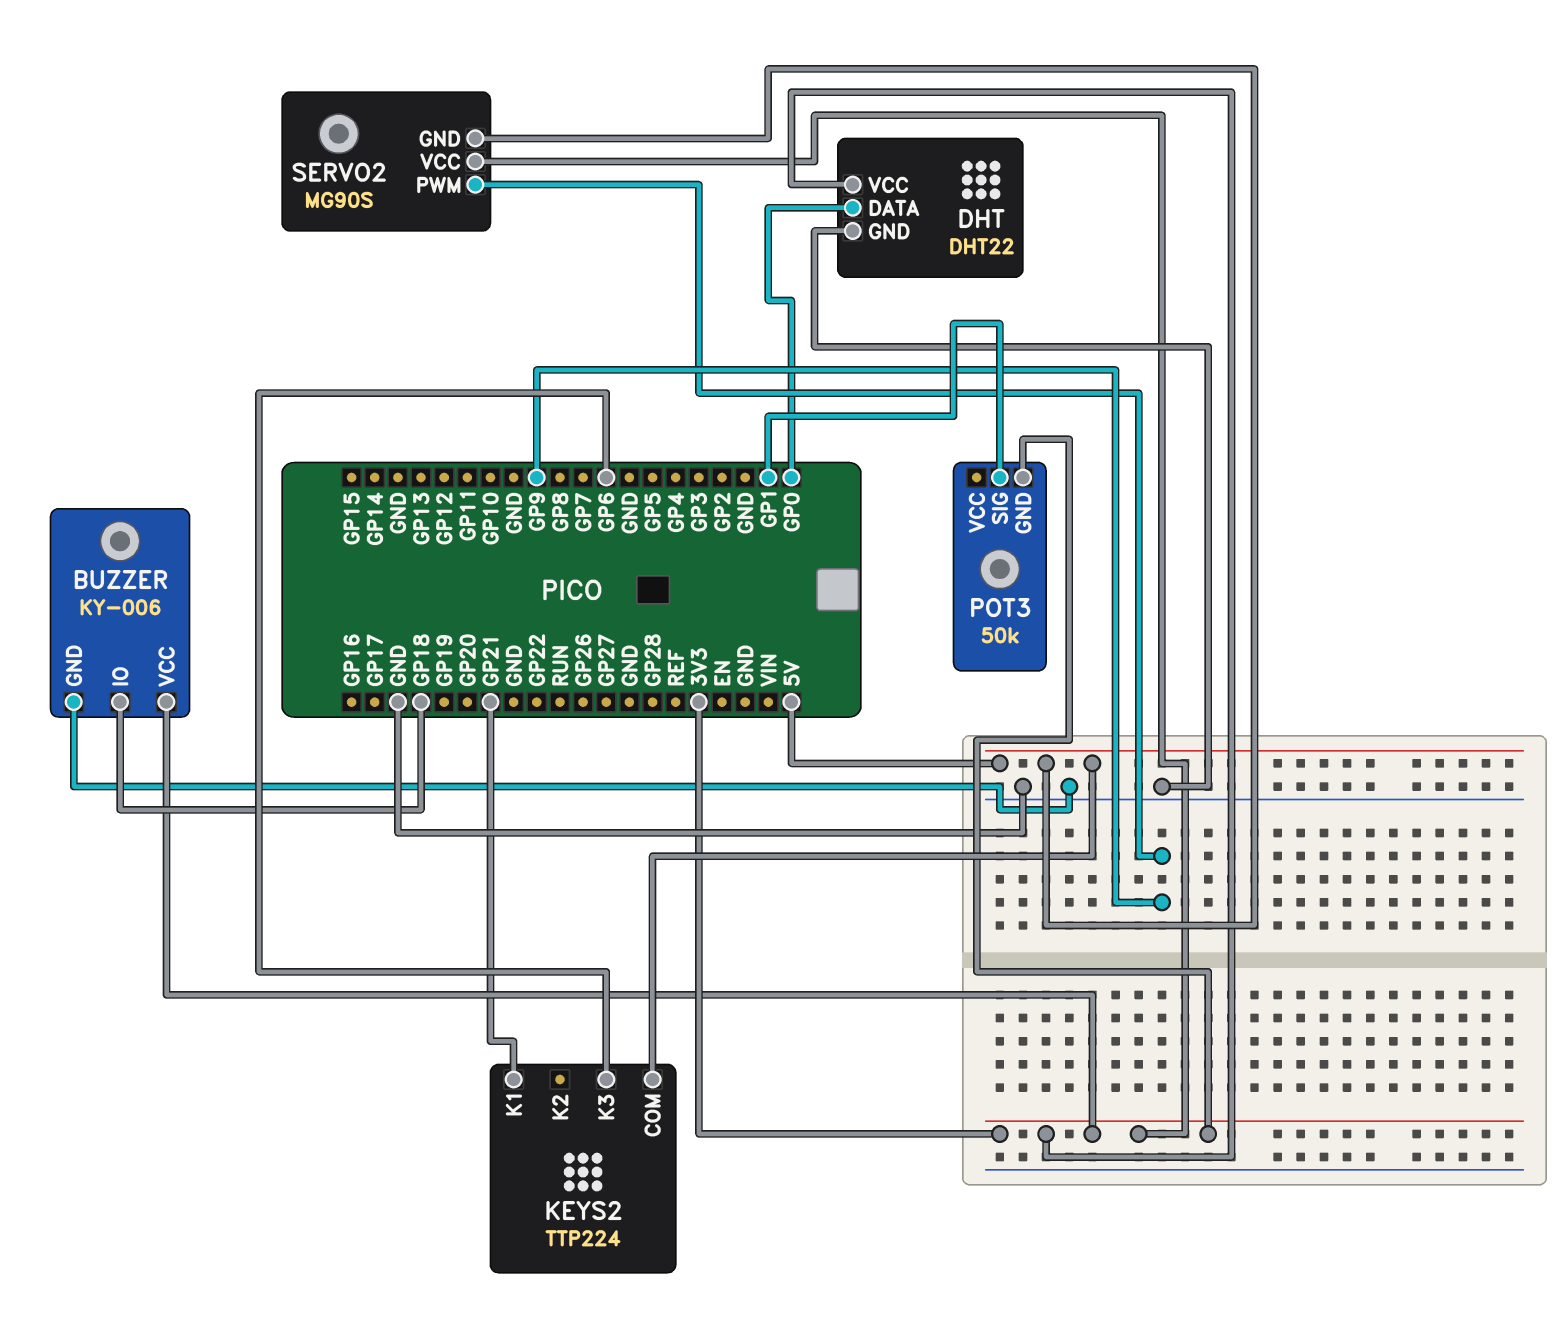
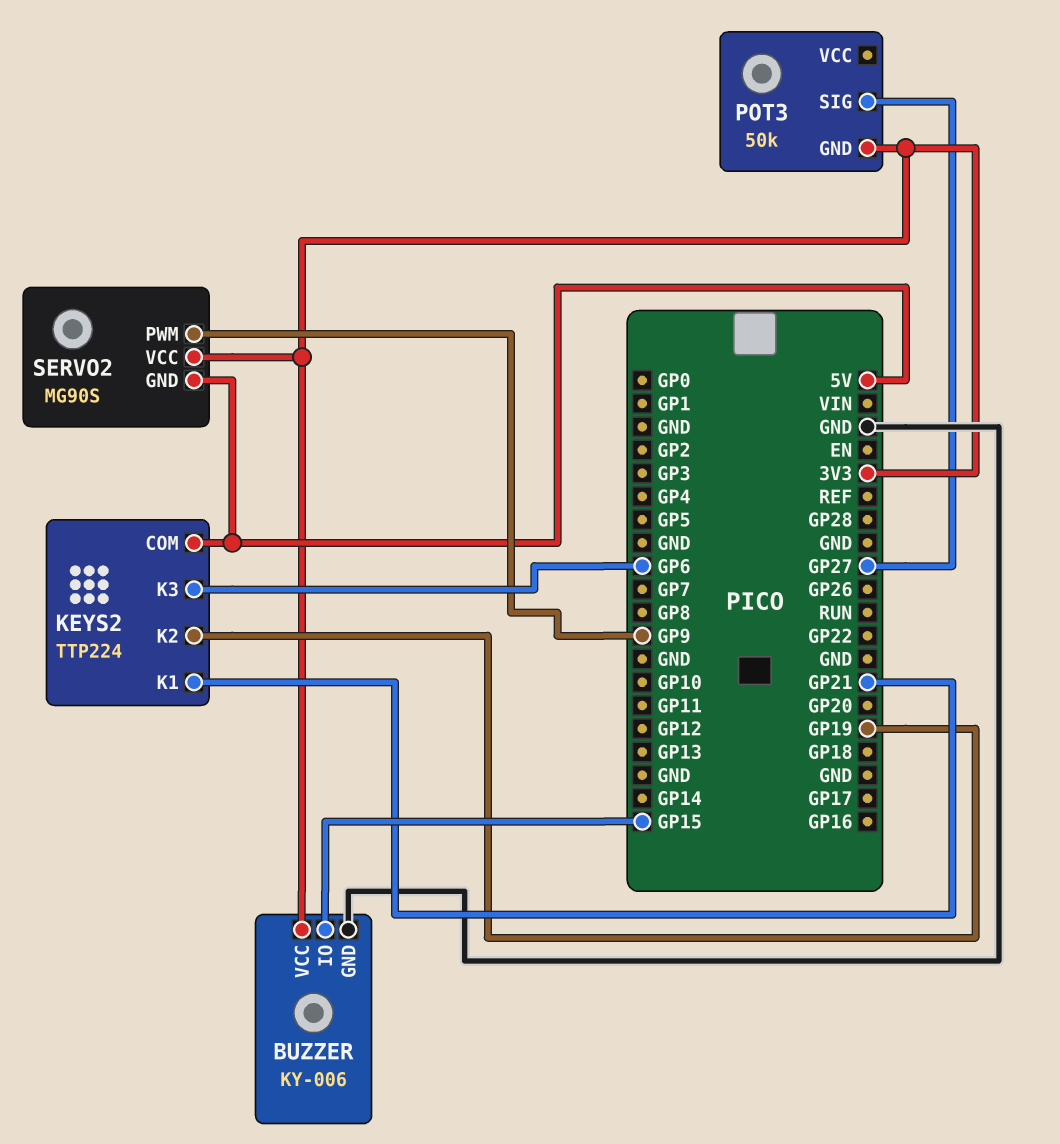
BUZZER pin IO: GP18 -> GP15
DHT: DHT22 -> none
DHT pin DATA: GP0 -> none
DHT pin GND: GND -> none
DHT pin VCC: 3V3 -> none
KEYS2 pin K2: none -> GP19
POT3 pin SIG: GP1 -> GP27

